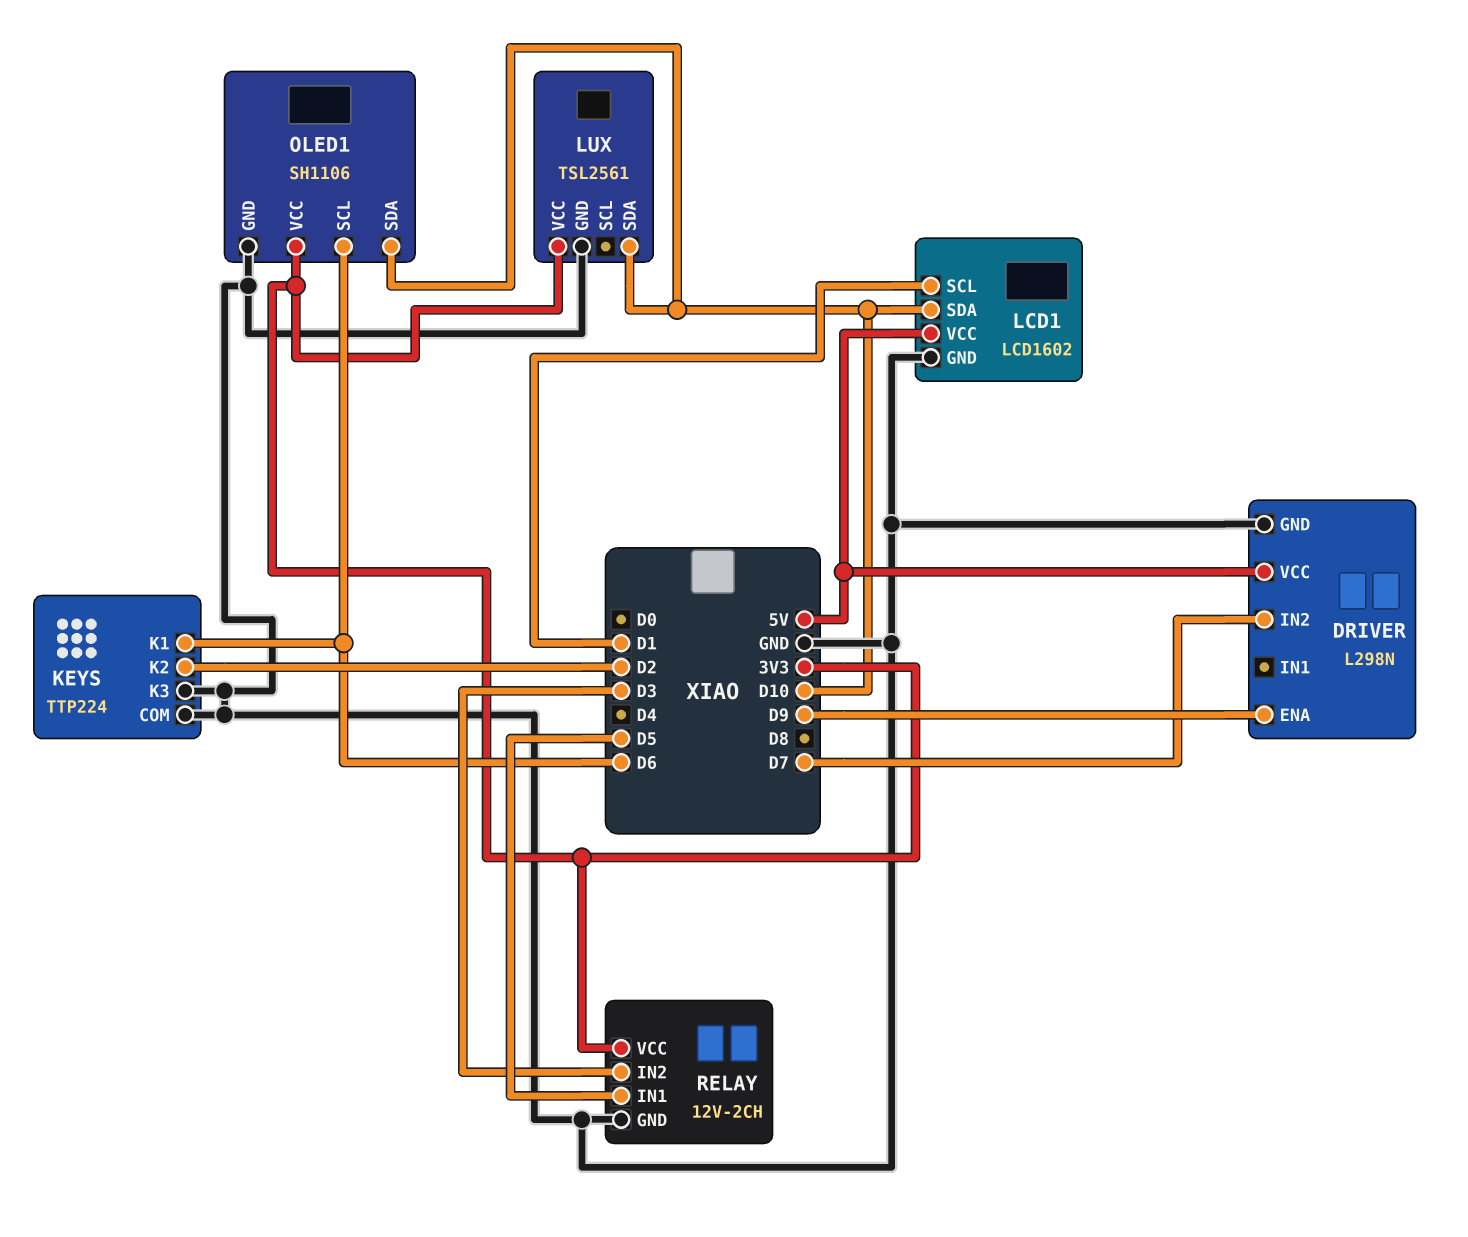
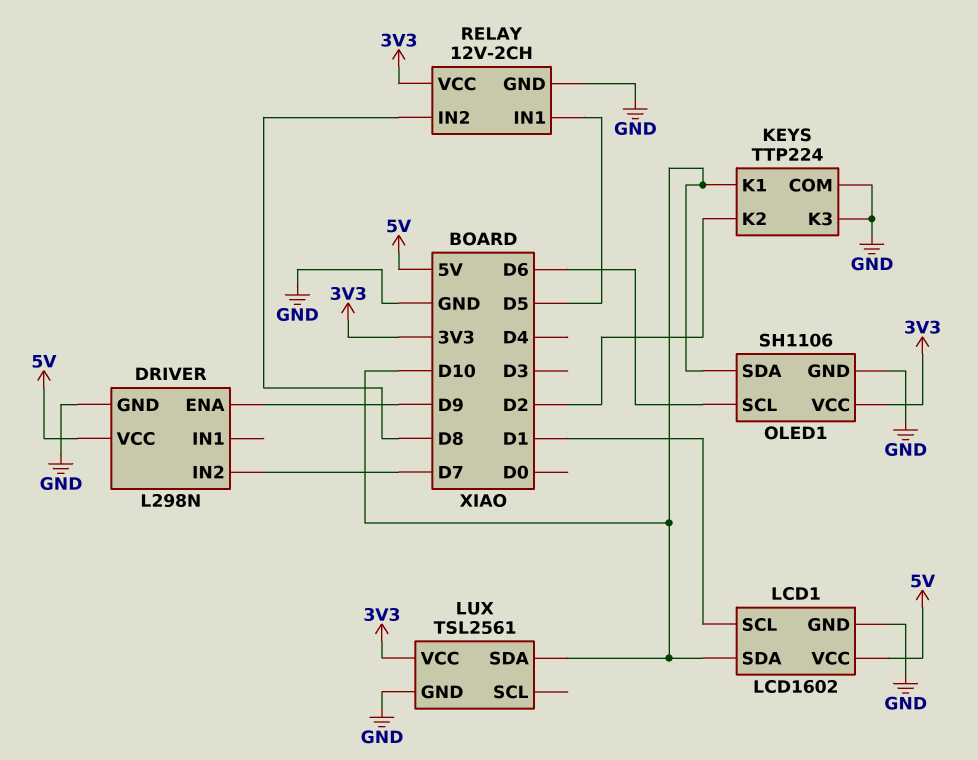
KEYS pin K1: D6 -> D10
RELAY pin IN2: D3 -> D8

